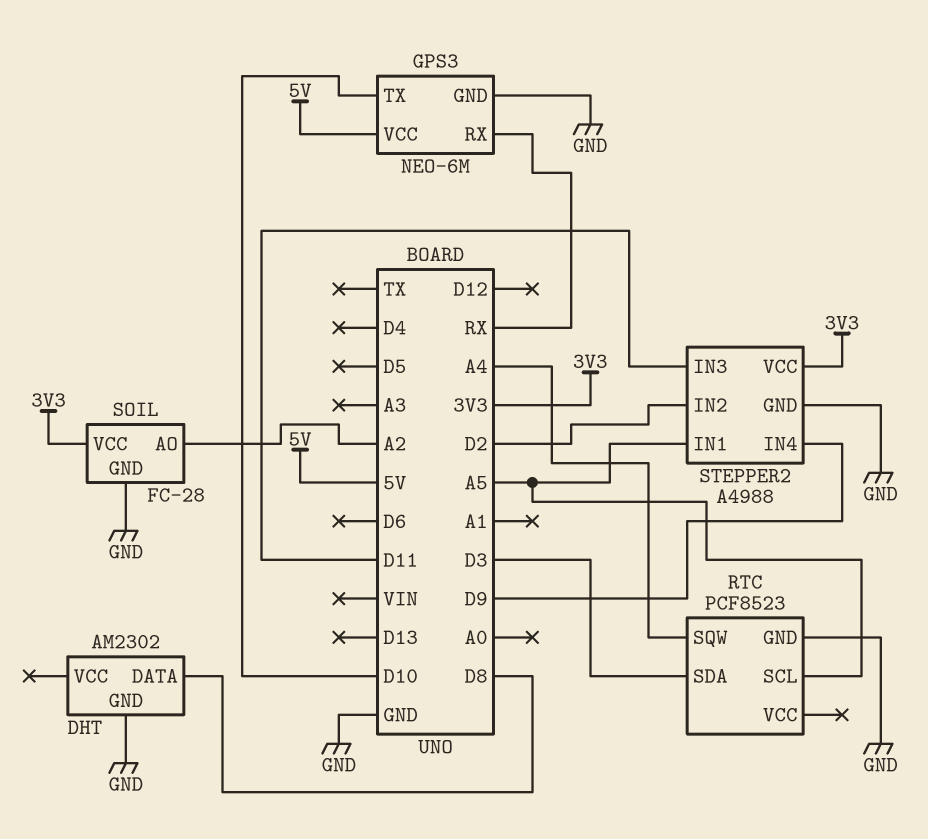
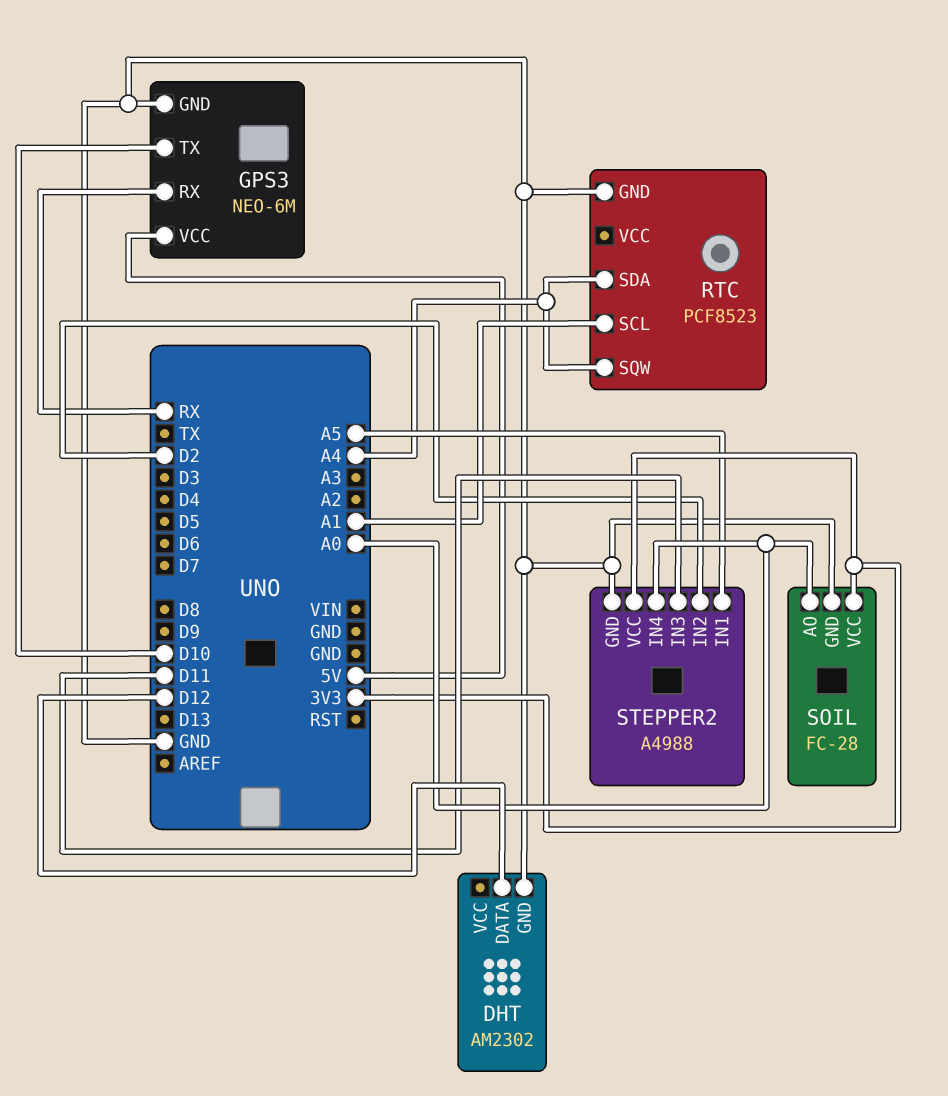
DHT pin DATA: D8 -> D12
RTC pin SCL: A5 -> A1
RTC pin SDA: D3 -> A4
SOIL pin AO: A2 -> A0
STEPPER2 pin IN4: D9 -> A0

